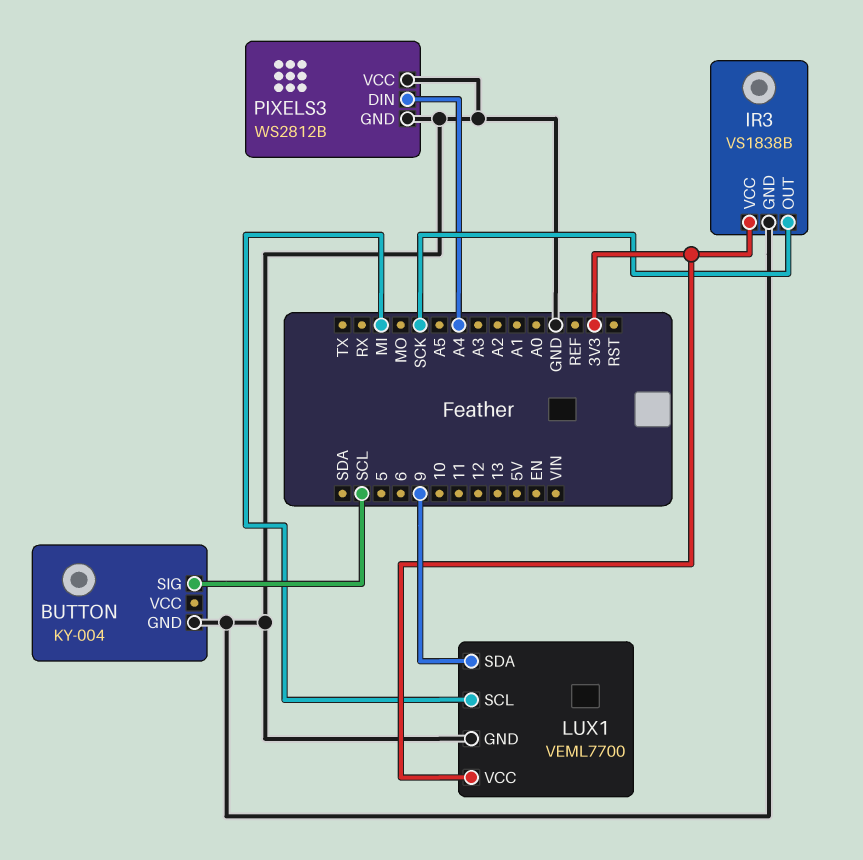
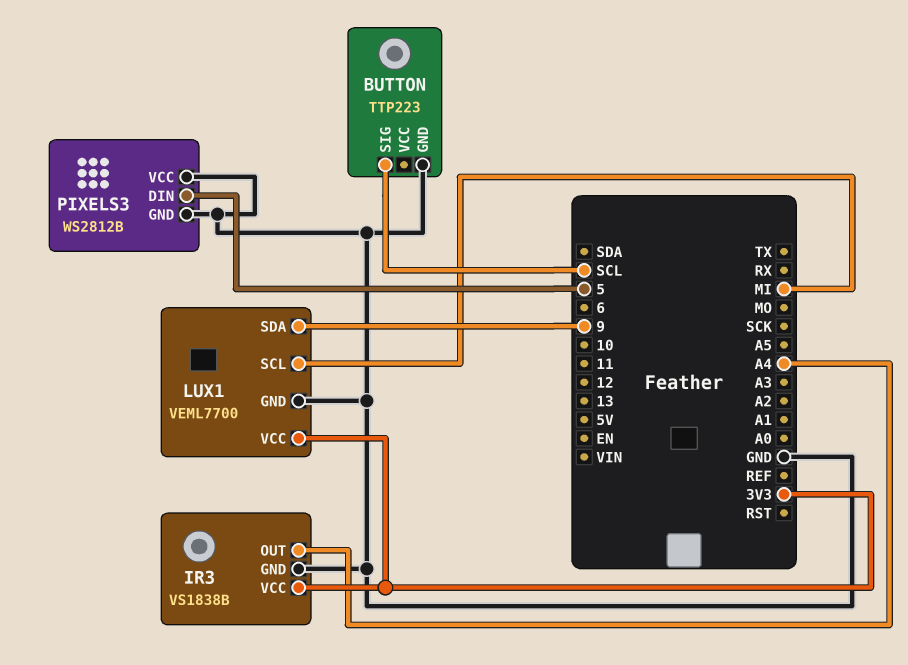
BUTTON: KY-004 -> TTP223
IR3 pin OUT: SCK -> A4
PIXELS3 pin DIN: A4 -> 5

